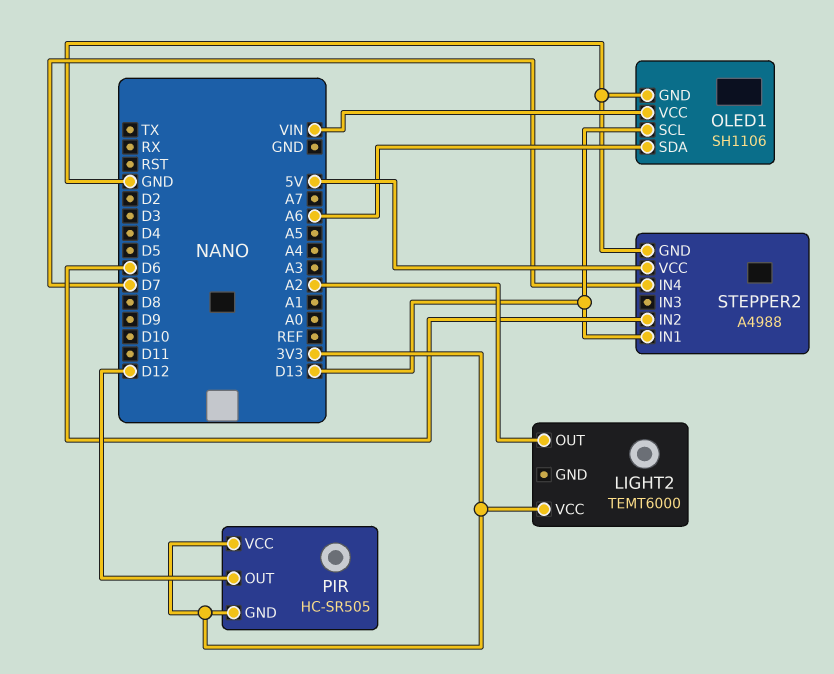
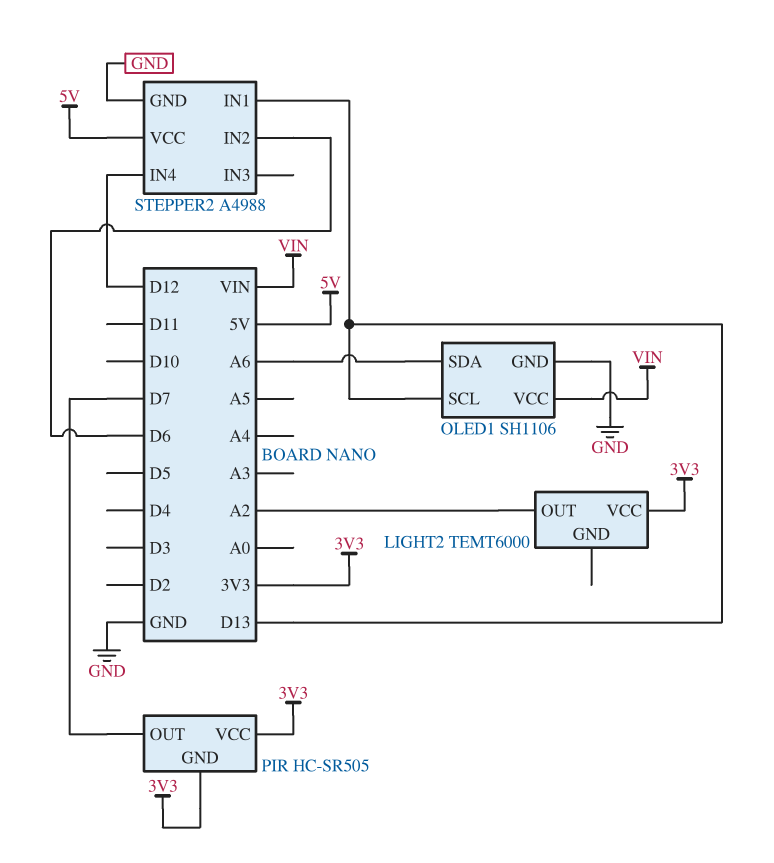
PIR pin OUT: D12 -> D7
STEPPER2 pin IN4: D7 -> D12

